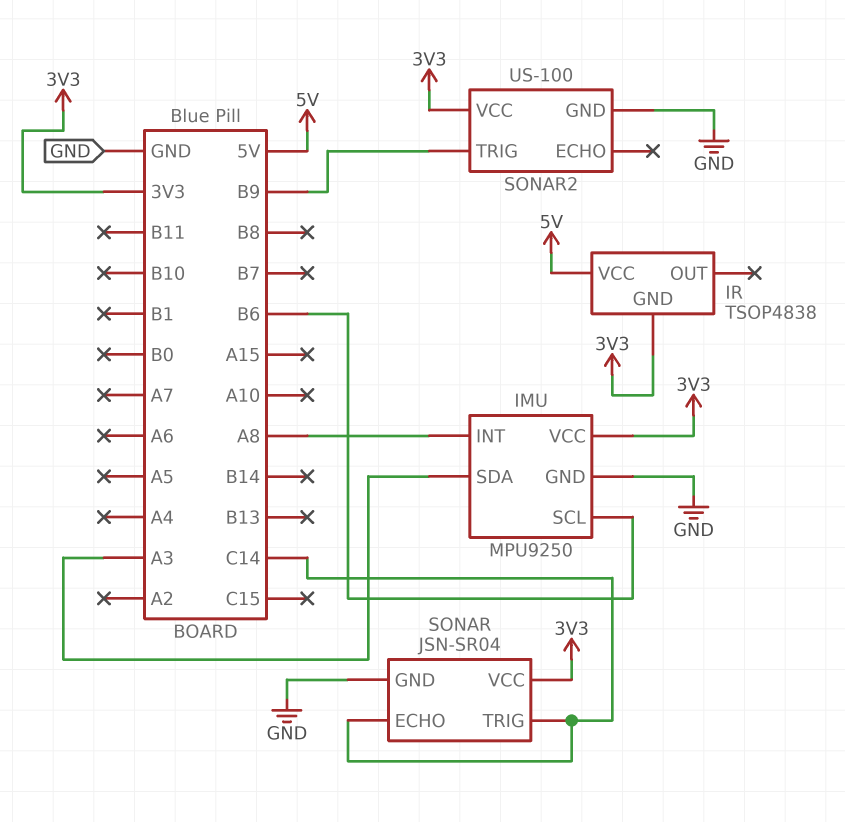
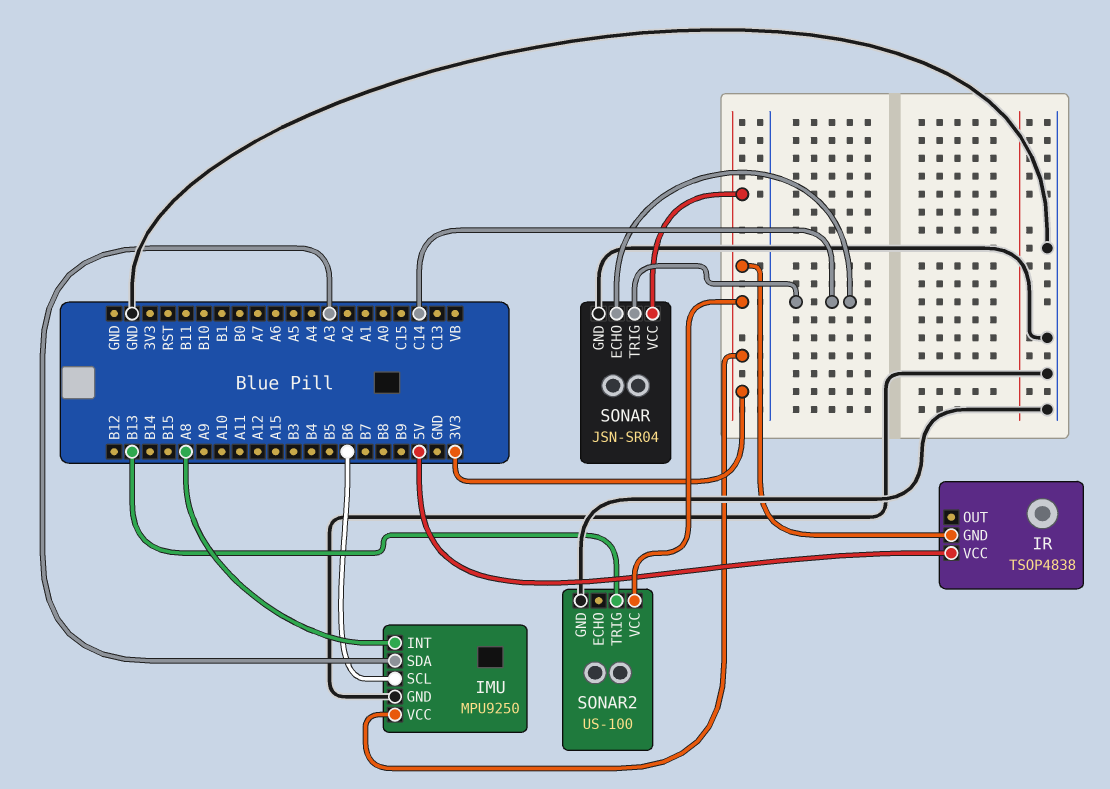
SONAR2 pin TRIG: B9 -> B13

